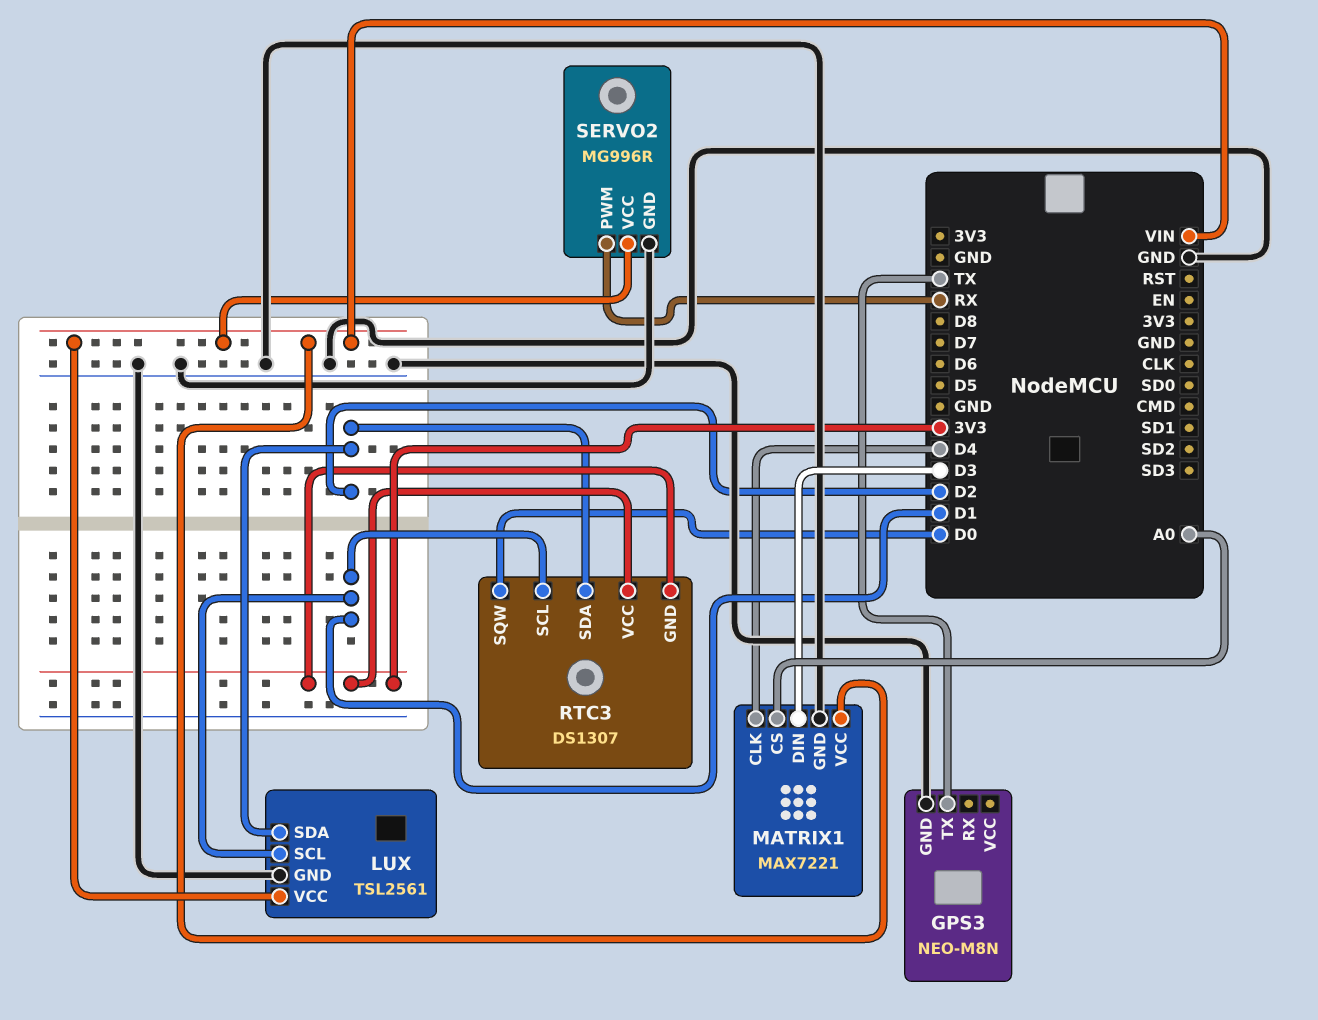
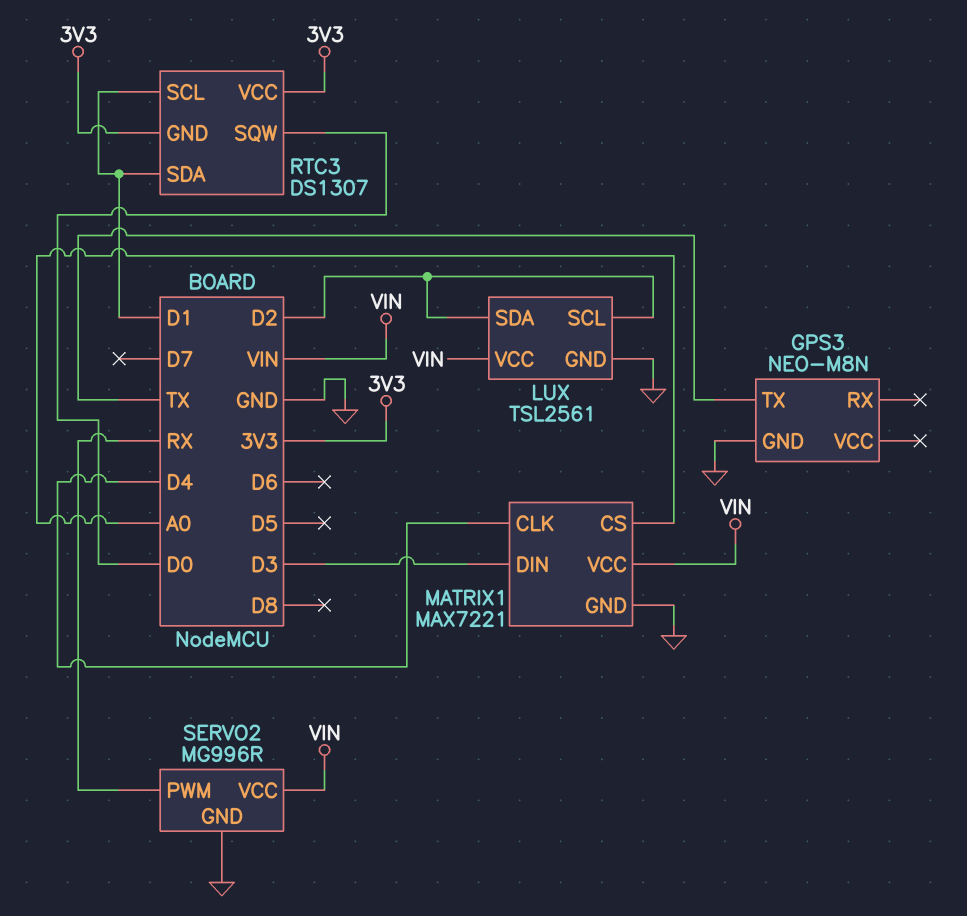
LUX pin SCL: D1 -> D2
RTC3 pin SDA: D2 -> D1

